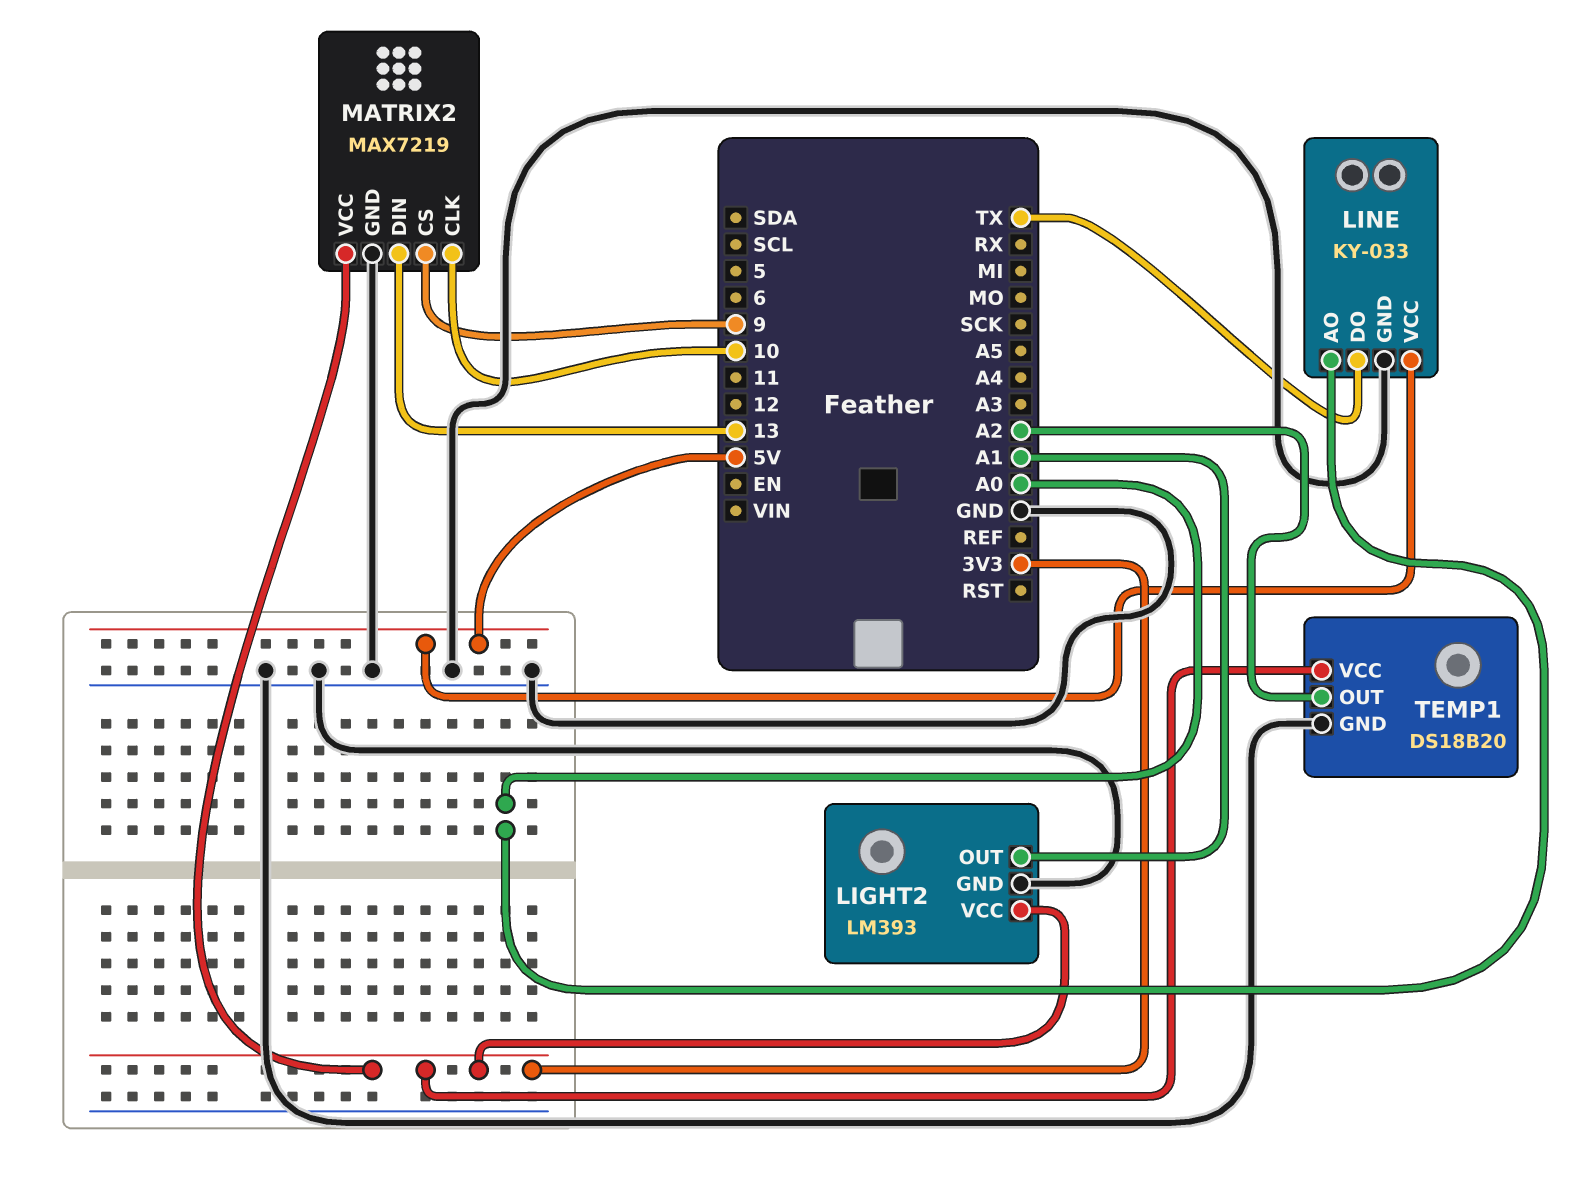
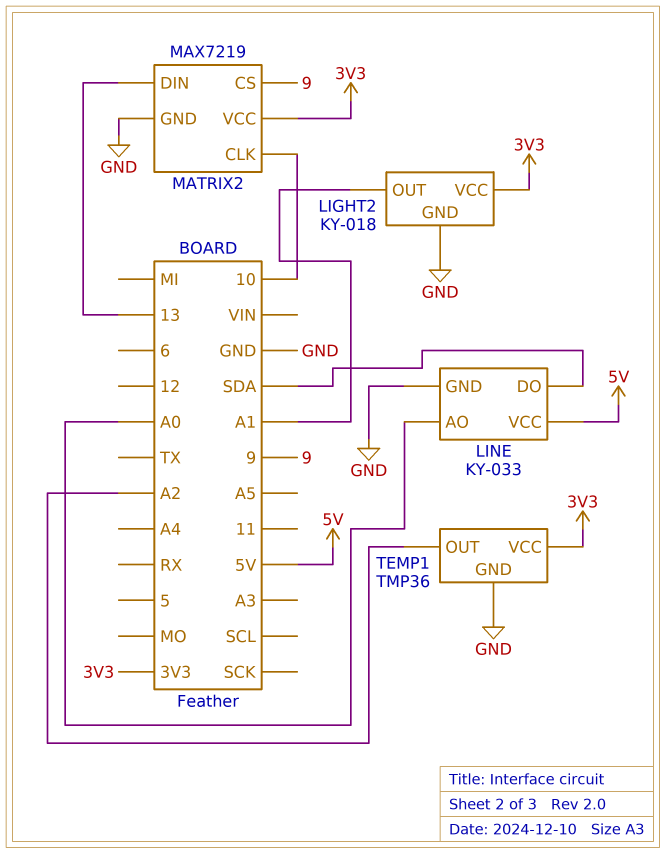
LIGHT2: LM393 -> KY-018
LINE pin DO: TX -> SDA
TEMP1: DS18B20 -> TMP36

